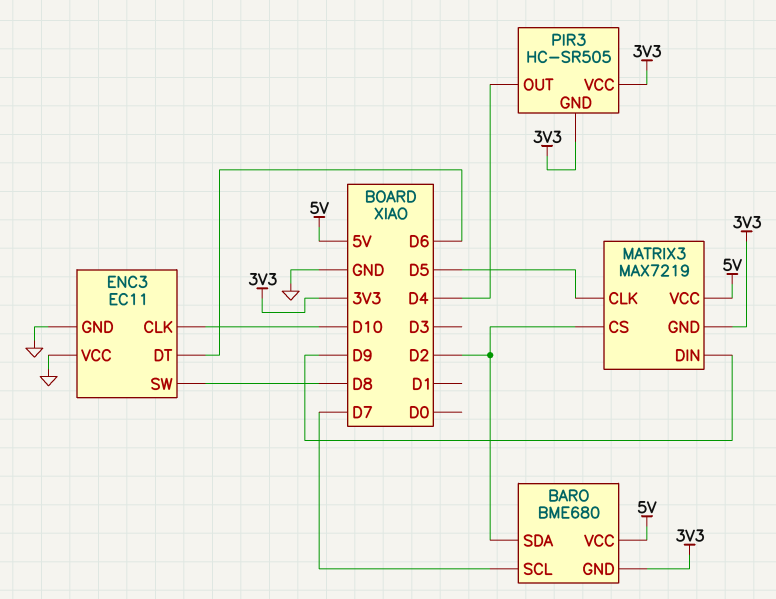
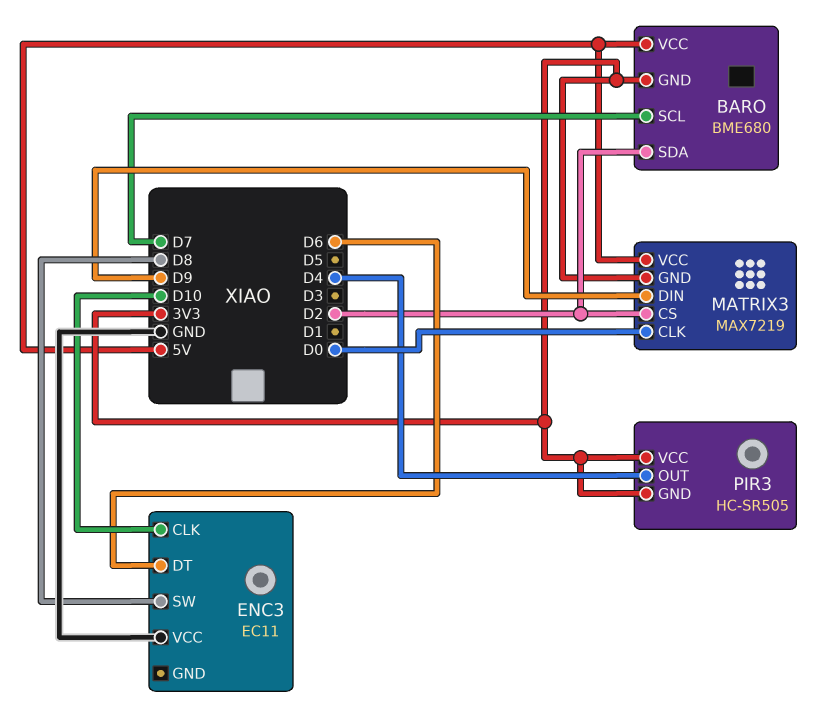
ENC3 pin GND: GND -> none
MATRIX3 pin CLK: D5 -> D0

